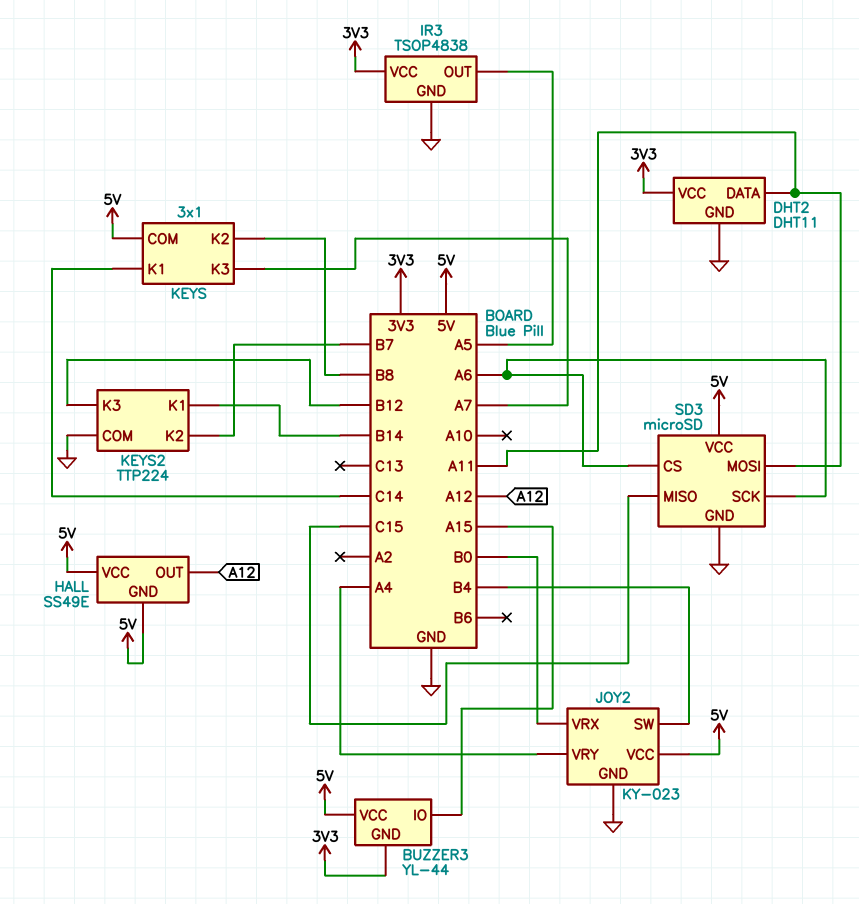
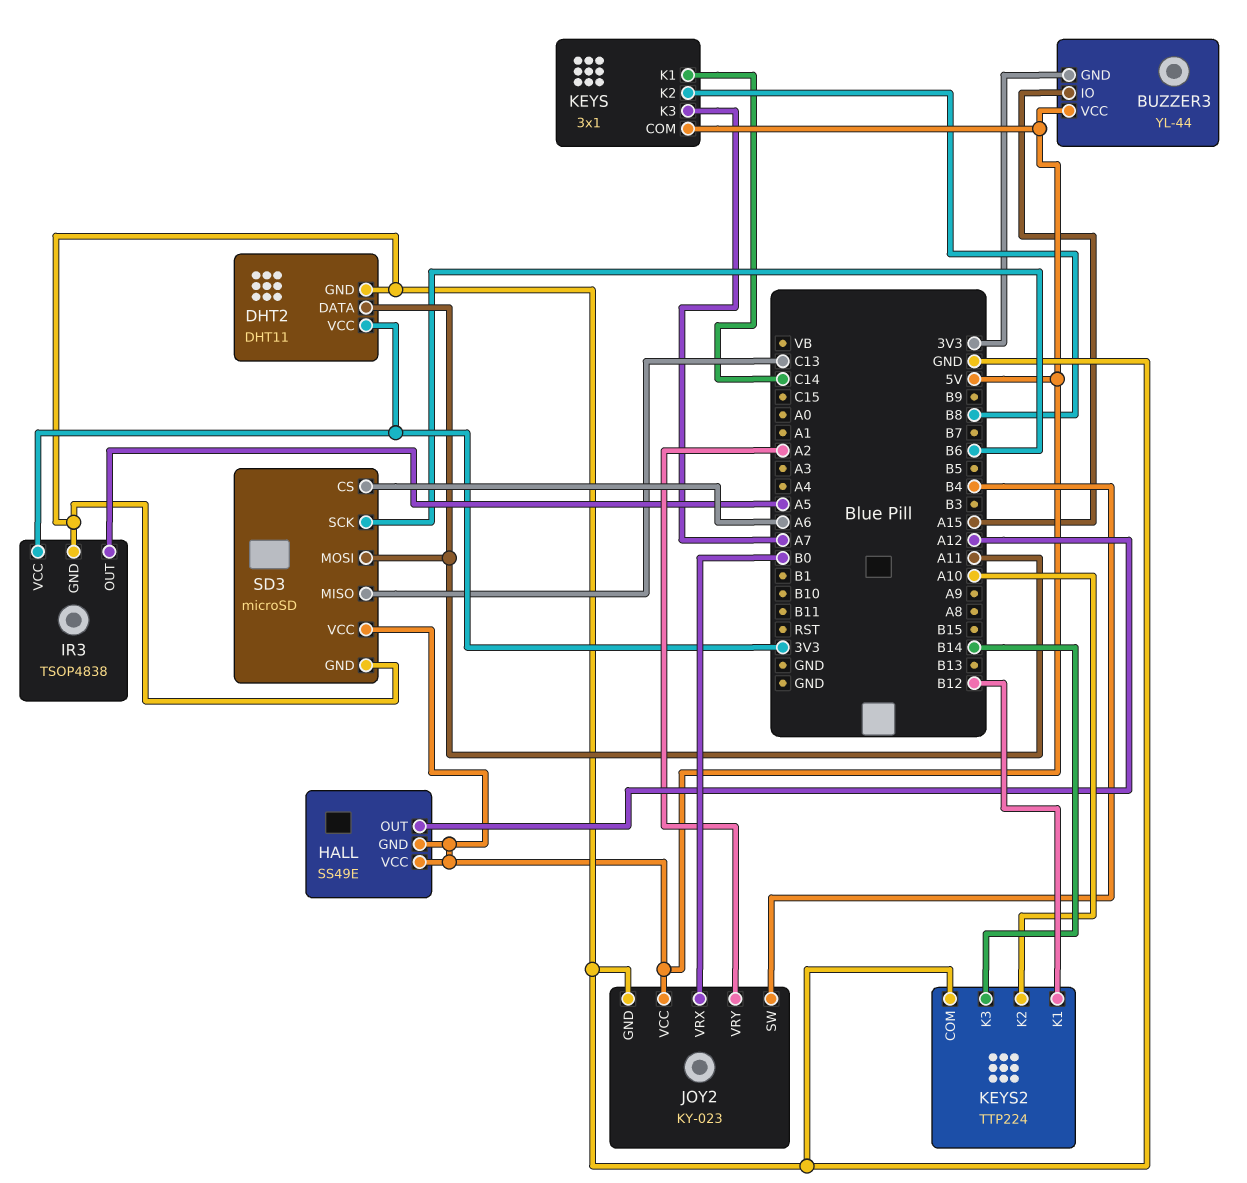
JOY2 pin VRY: A4 -> A2
KEYS2 pin K1: B14 -> B12
KEYS2 pin K2: B7 -> A10
KEYS2 pin K3: B12 -> B14
SD3 pin MISO: C15 -> C13
SD3 pin SCK: A6 -> B6

